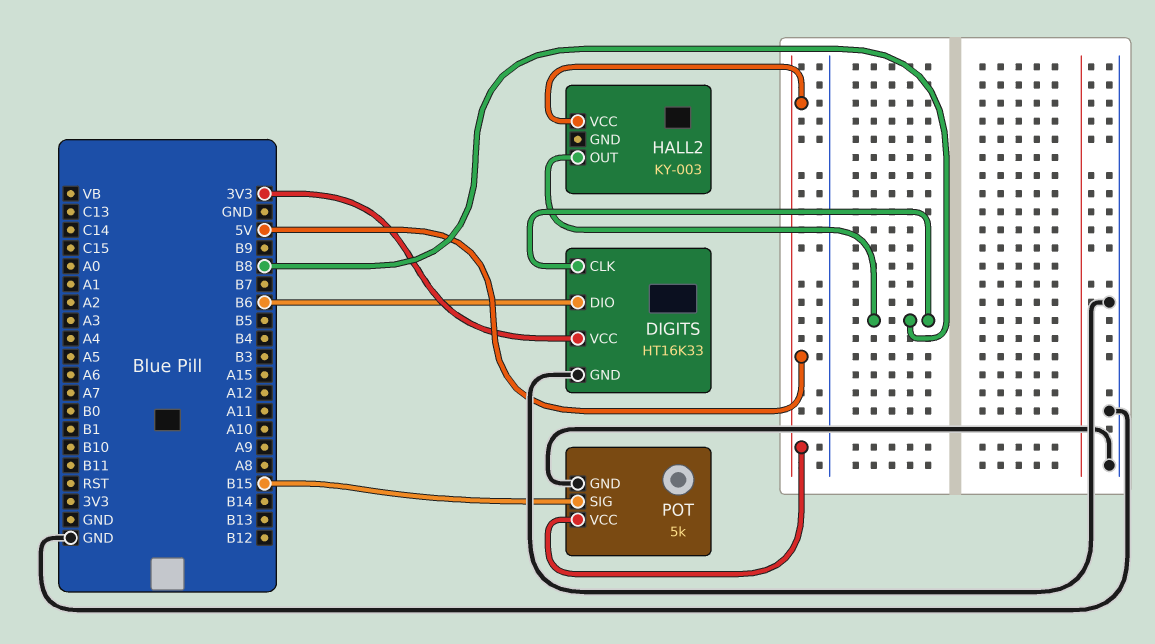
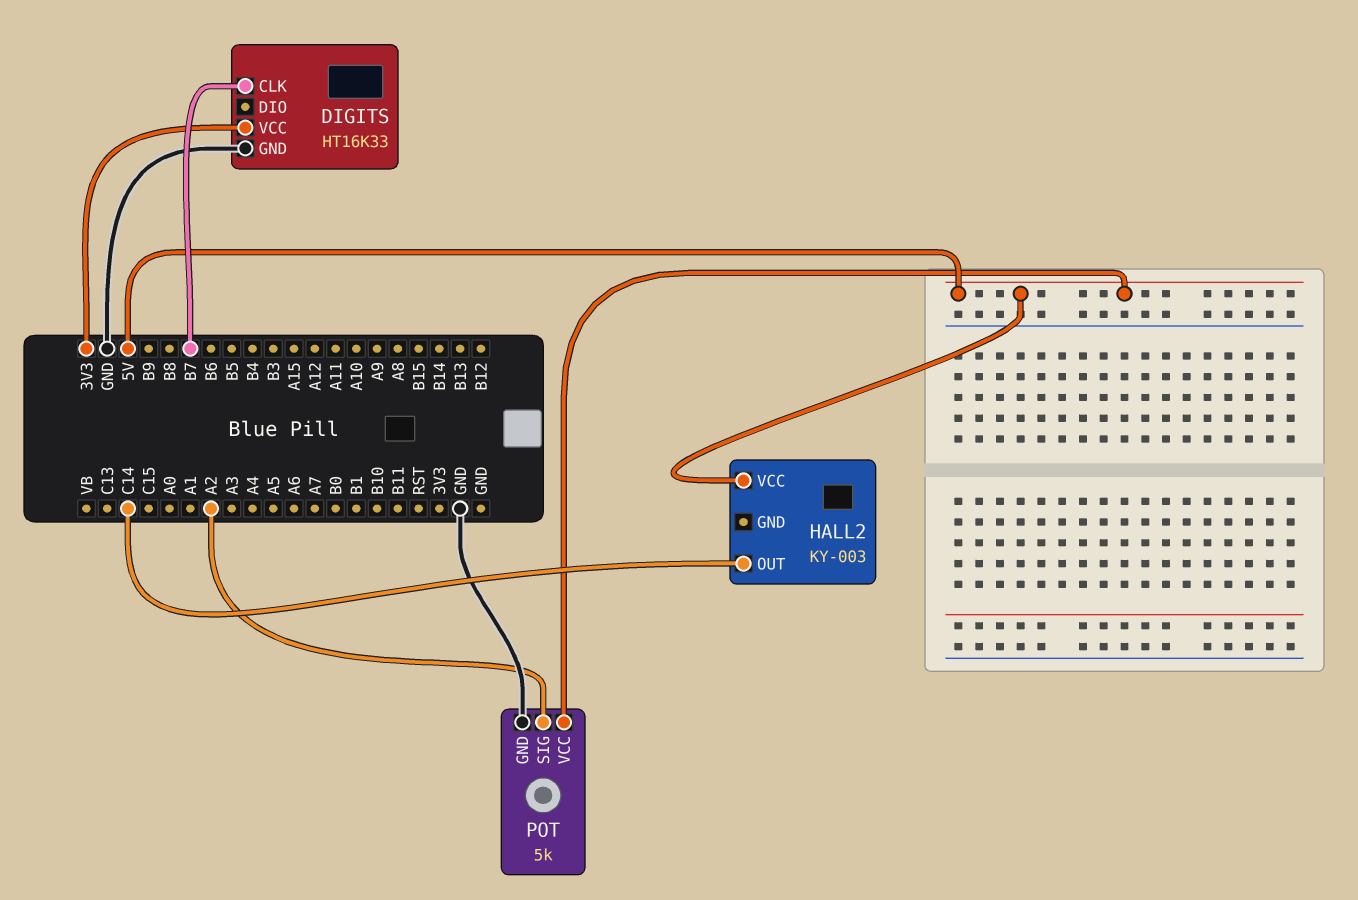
DIGITS pin CLK: B8 -> B7
DIGITS pin DIO: B6 -> none
HALL2 pin OUT: B8 -> C14
POT pin SIG: B15 -> A2

